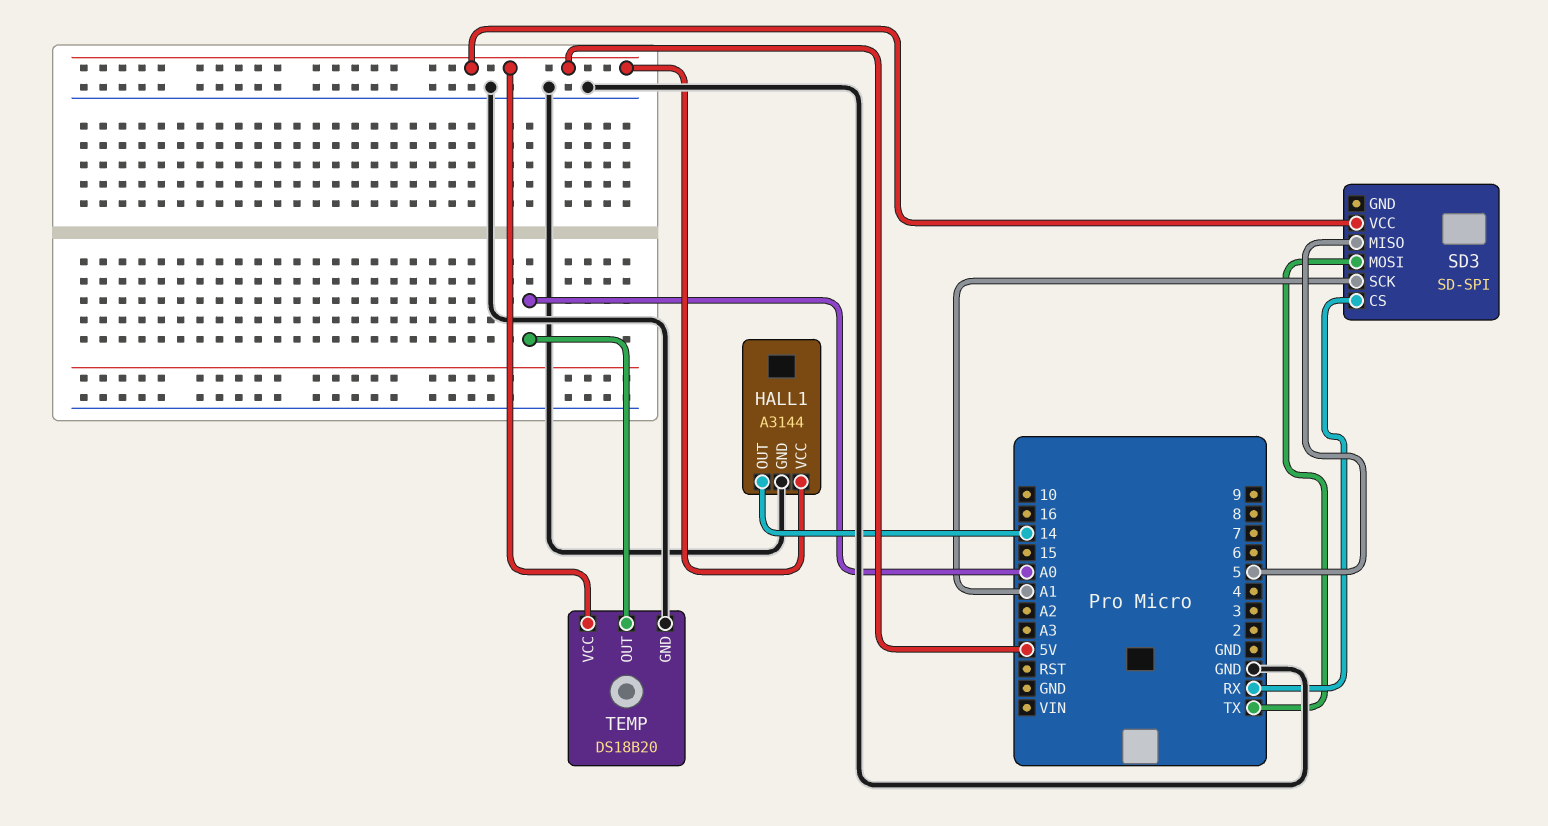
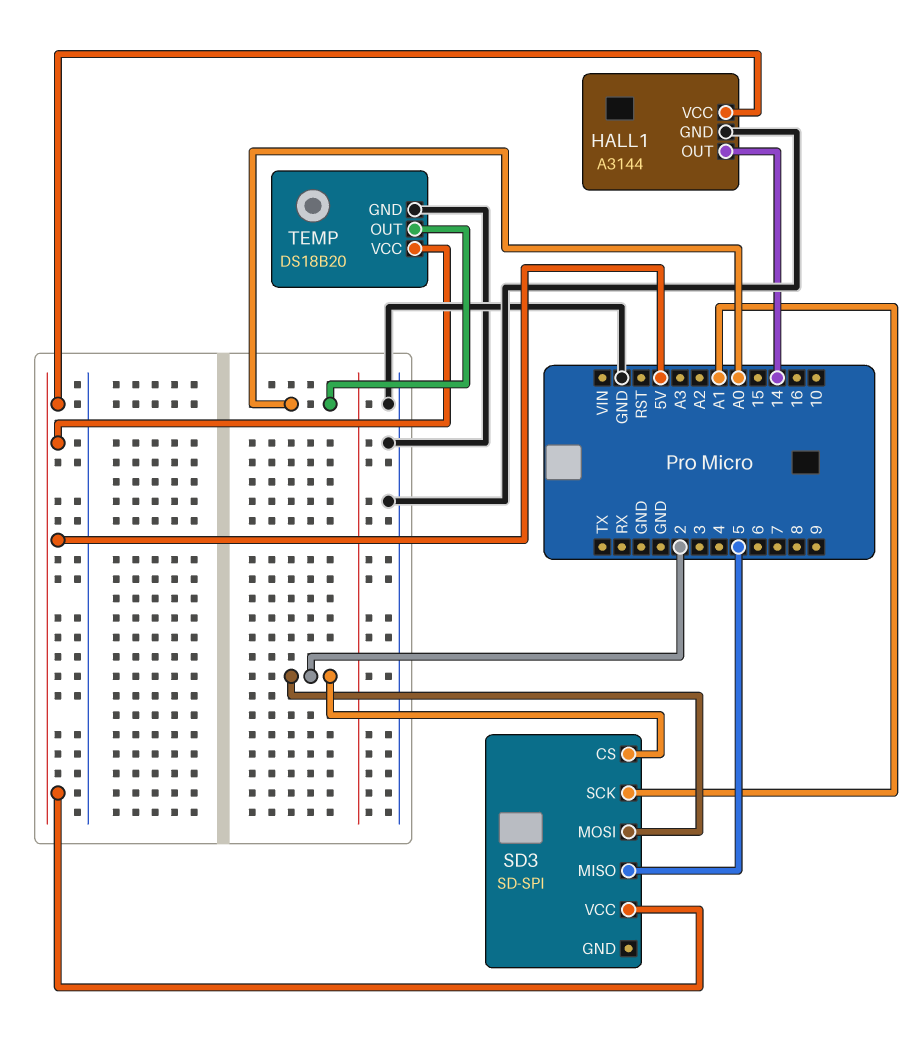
SD3 pin CS: RX -> 2
SD3 pin MOSI: TX -> 2

